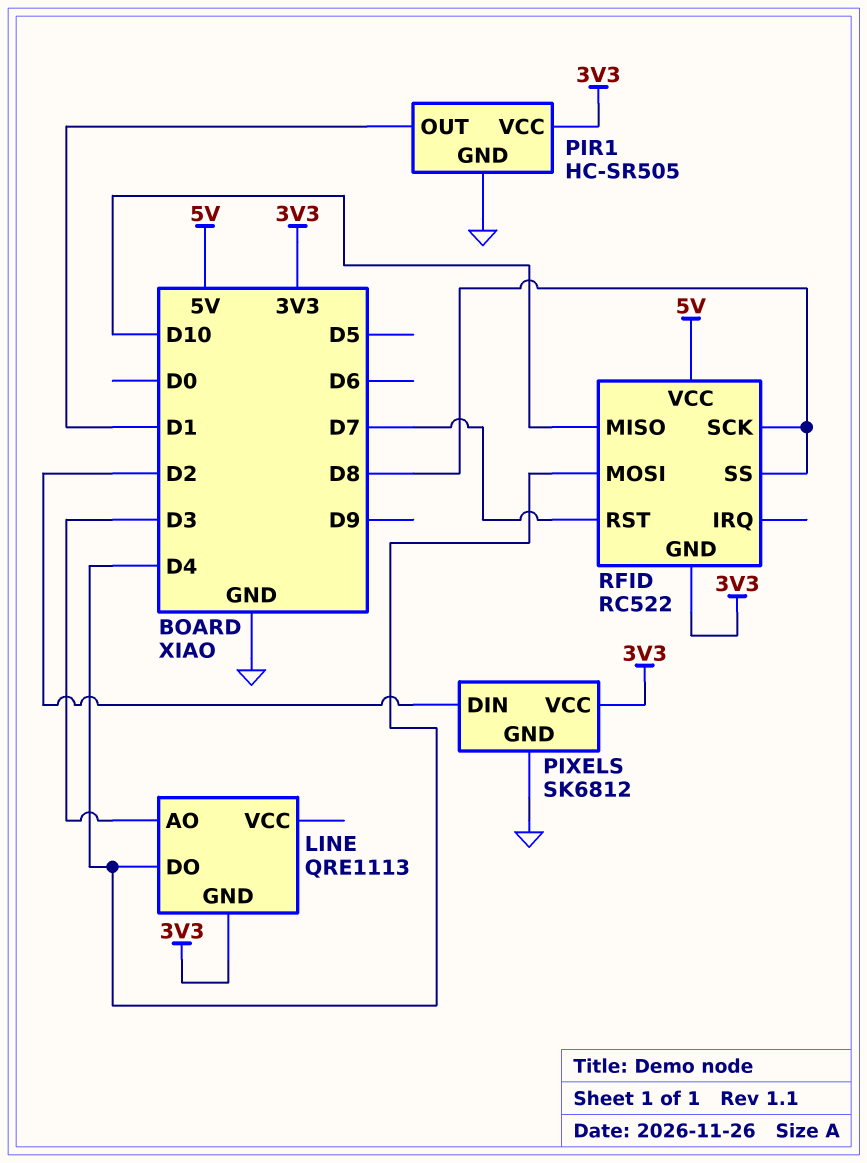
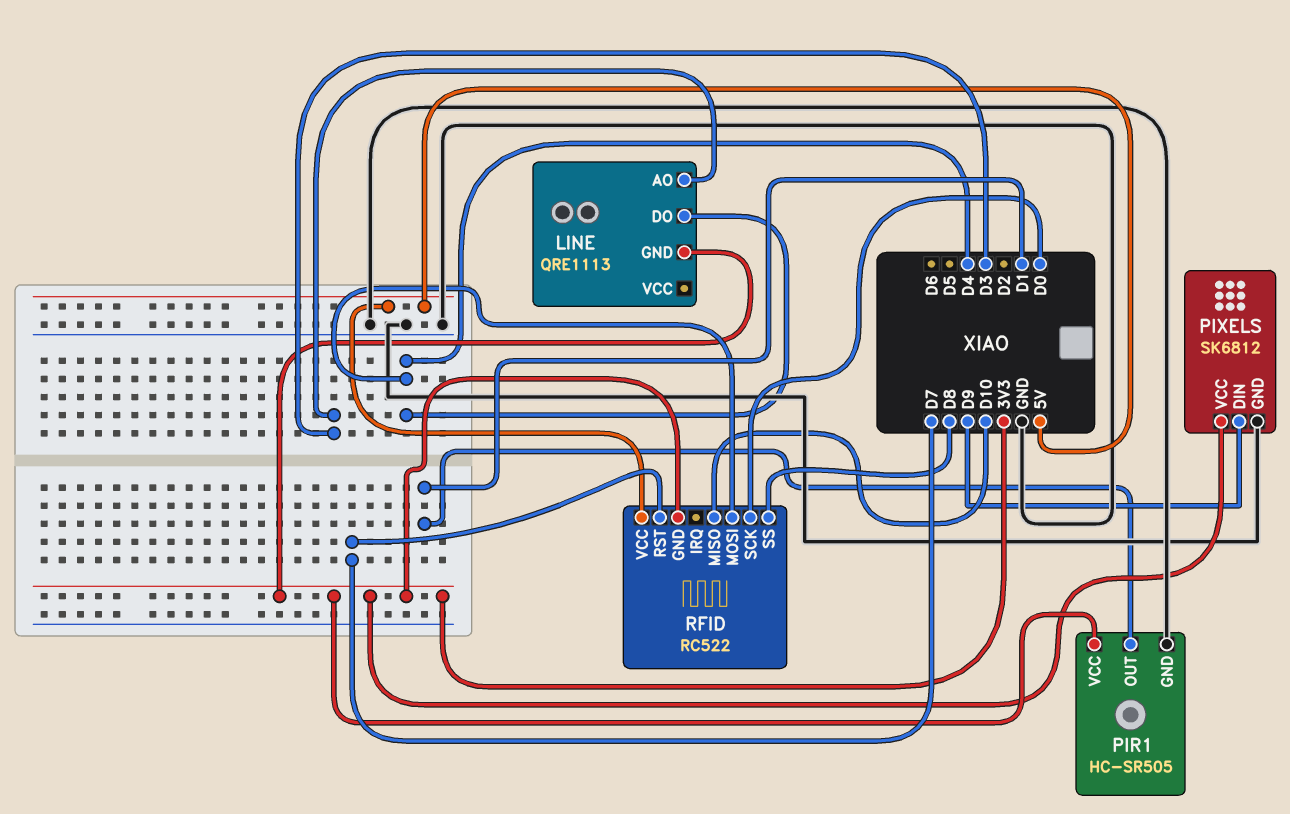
PIXELS pin DIN: D2 -> D9
RFID pin SCK: D8 -> D0

